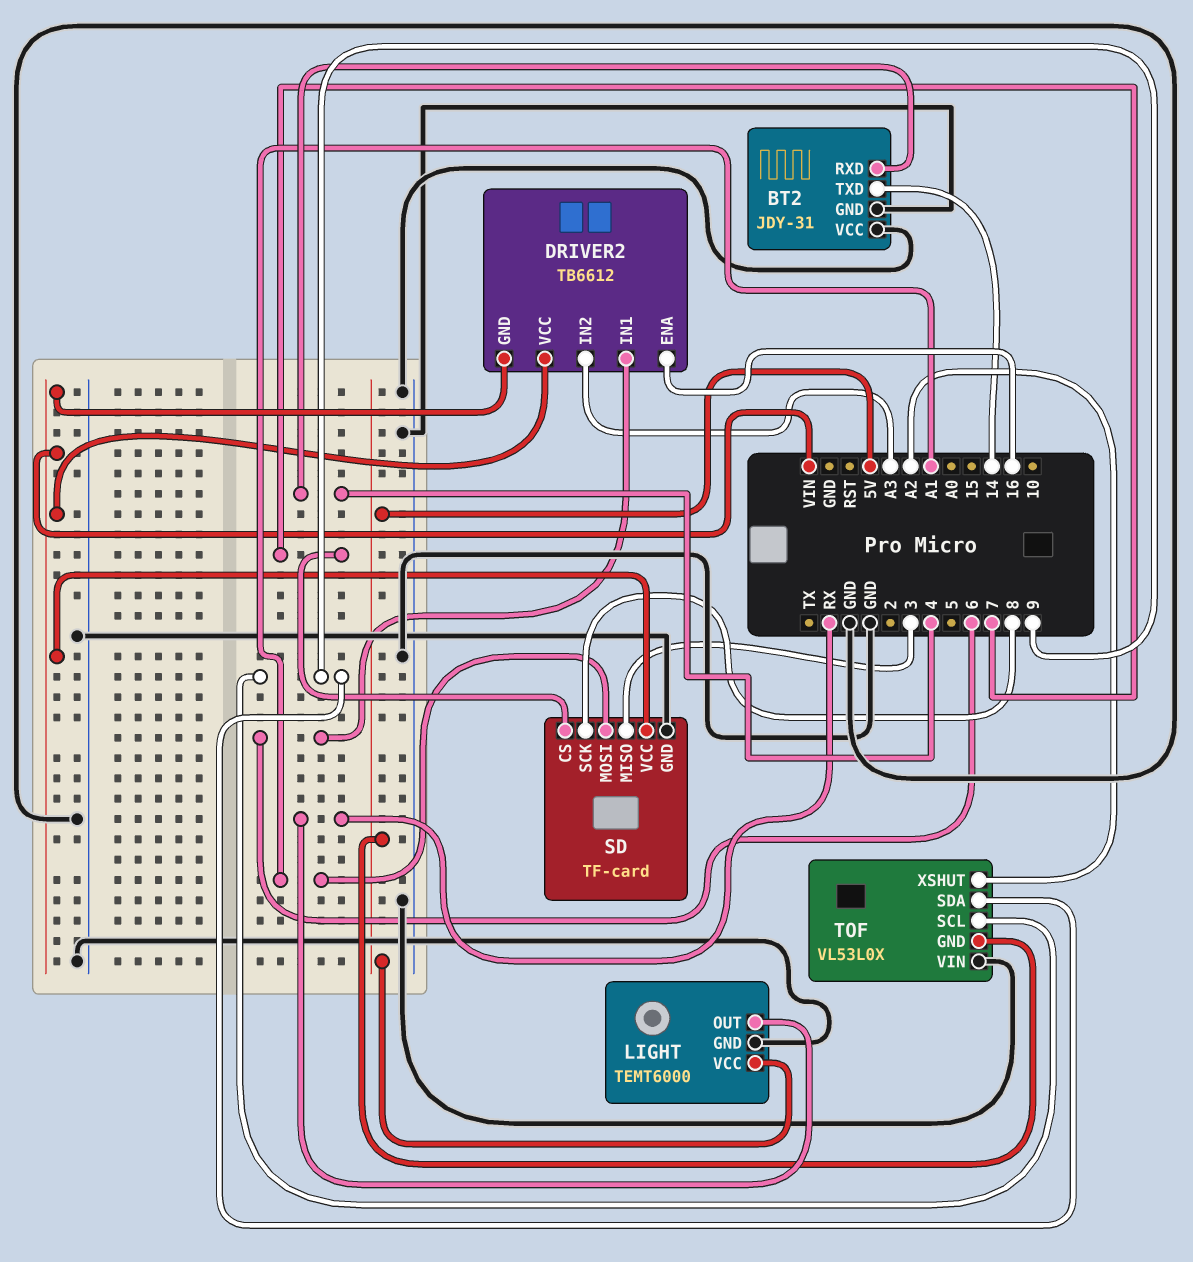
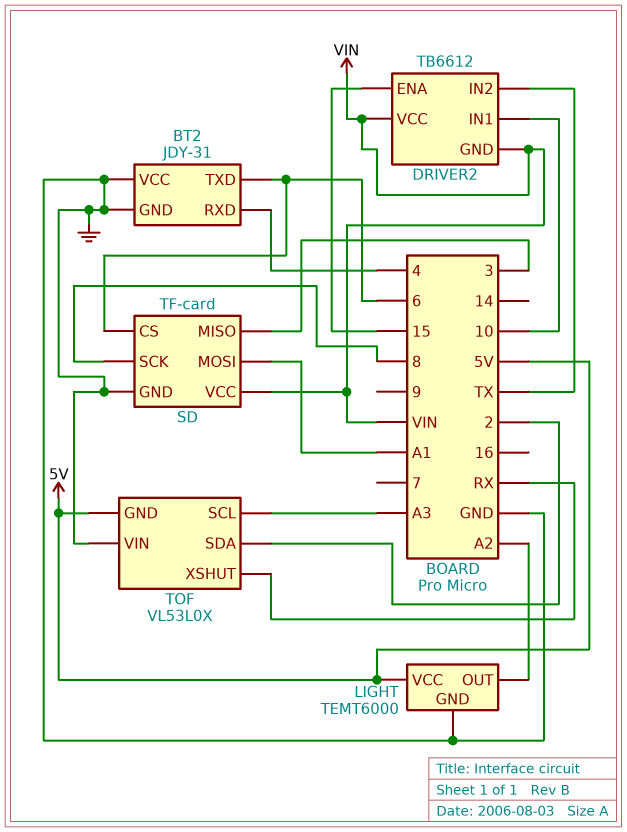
BT2 pin TXD: 14 -> 6
DRIVER2 pin ENA: 16 -> 15
DRIVER2 pin IN1: 6 -> 10
DRIVER2 pin IN2: A3 -> TX
LIGHT pin OUT: RX -> A2
SD pin CS: 7 -> 6
TOF pin SCL: 9 -> A3
TOF pin SDA: 9 -> 2
TOF pin XSHUT: A2 -> RX

